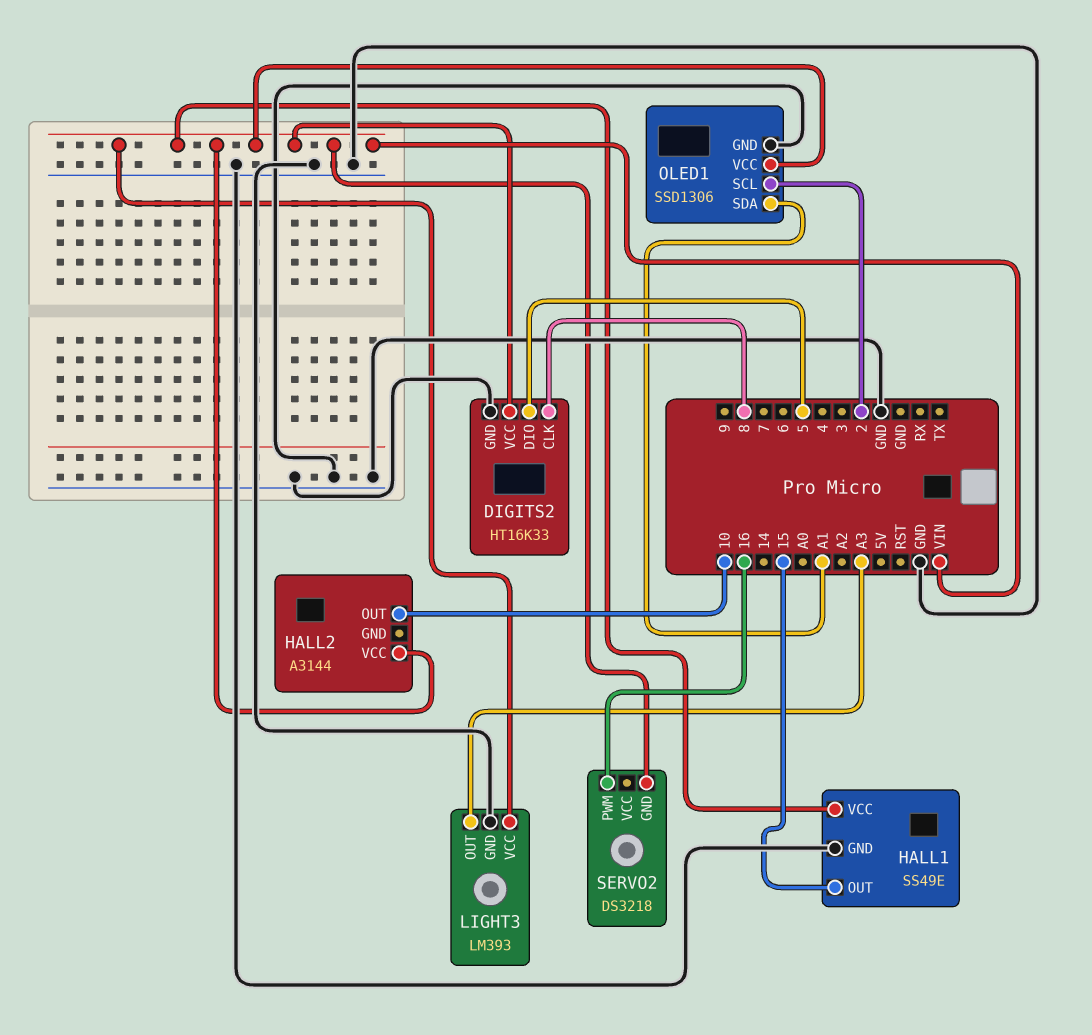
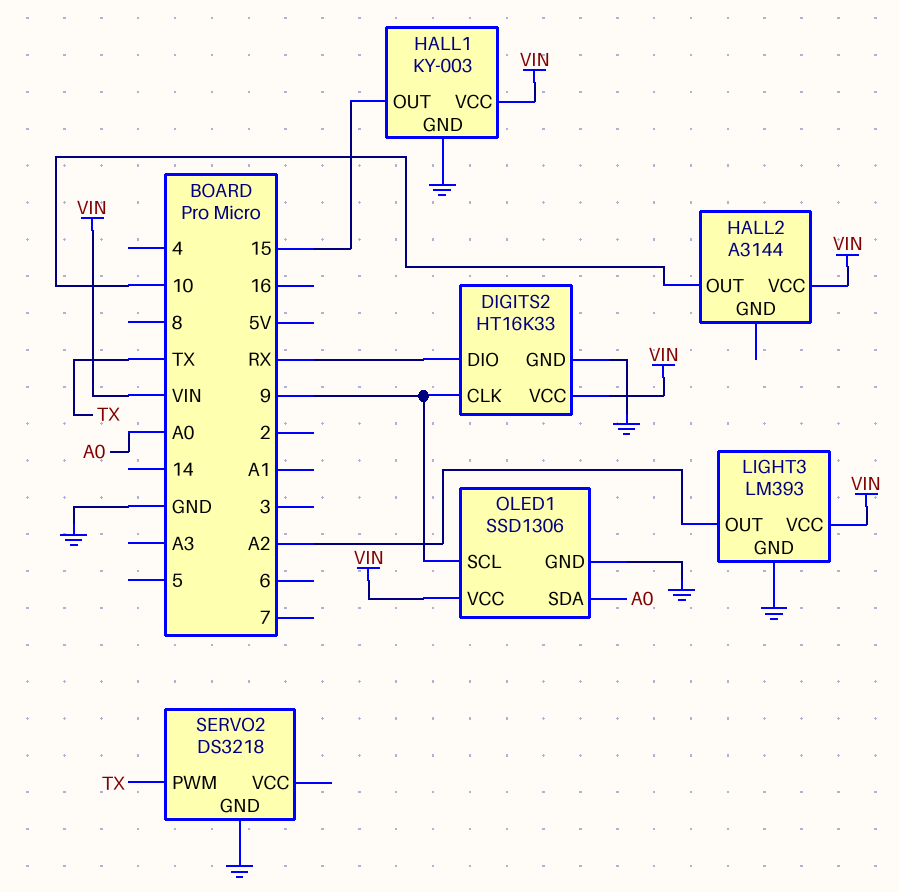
DIGITS2 pin CLK: 8 -> 9
DIGITS2 pin DIO: 5 -> RX
HALL1: SS49E -> KY-003
LIGHT3 pin OUT: A3 -> A2
OLED1 pin SCL: 2 -> 9
OLED1 pin SDA: A1 -> A0
SERVO2 pin GND: VIN -> GND
SERVO2 pin PWM: 16 -> TX

